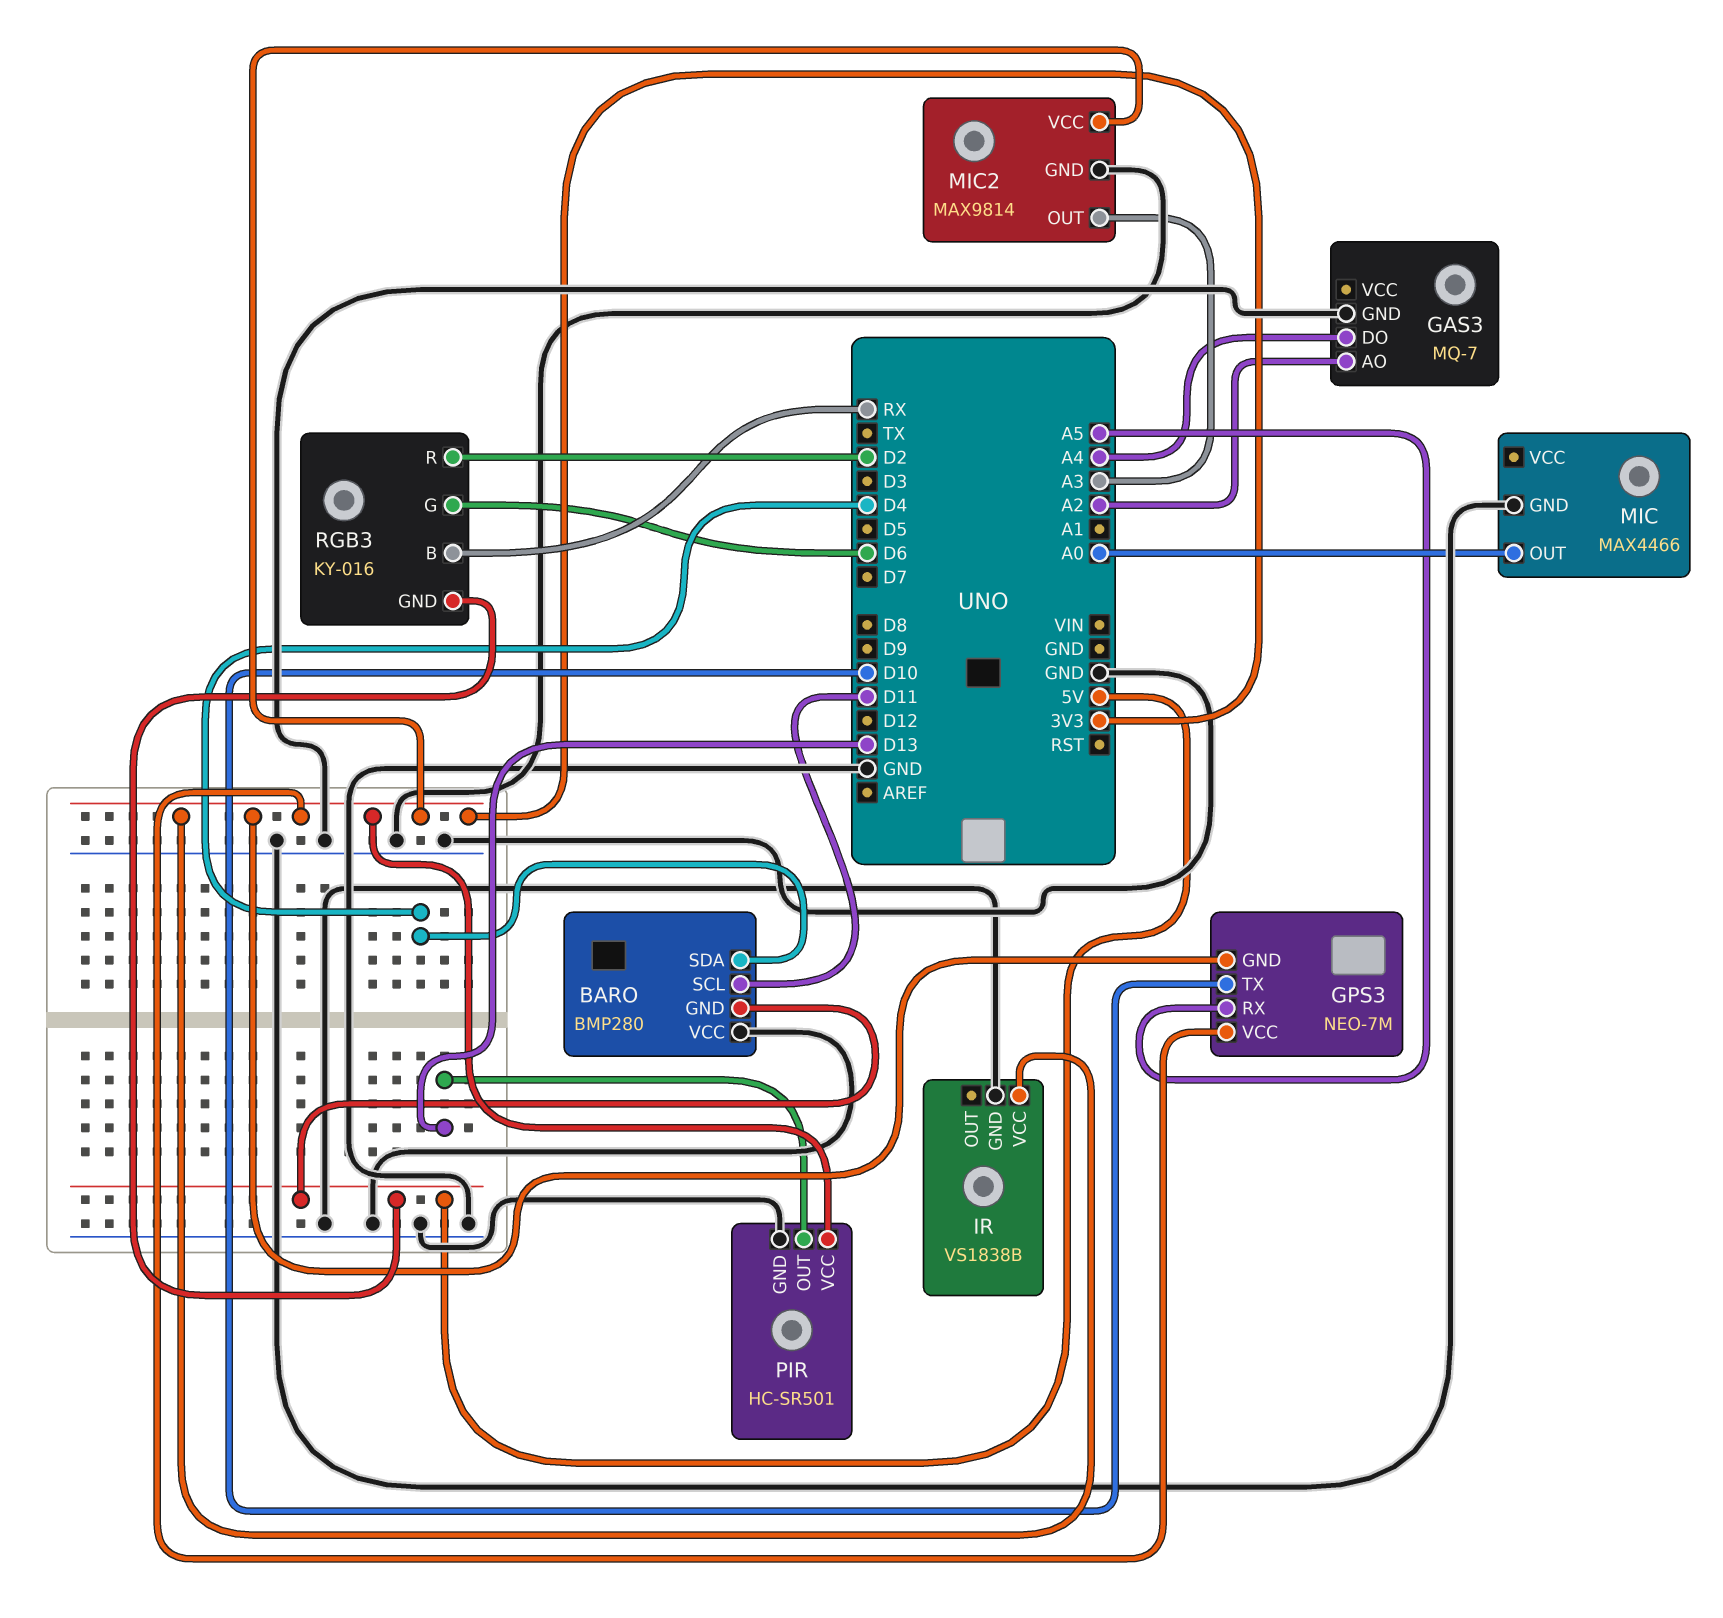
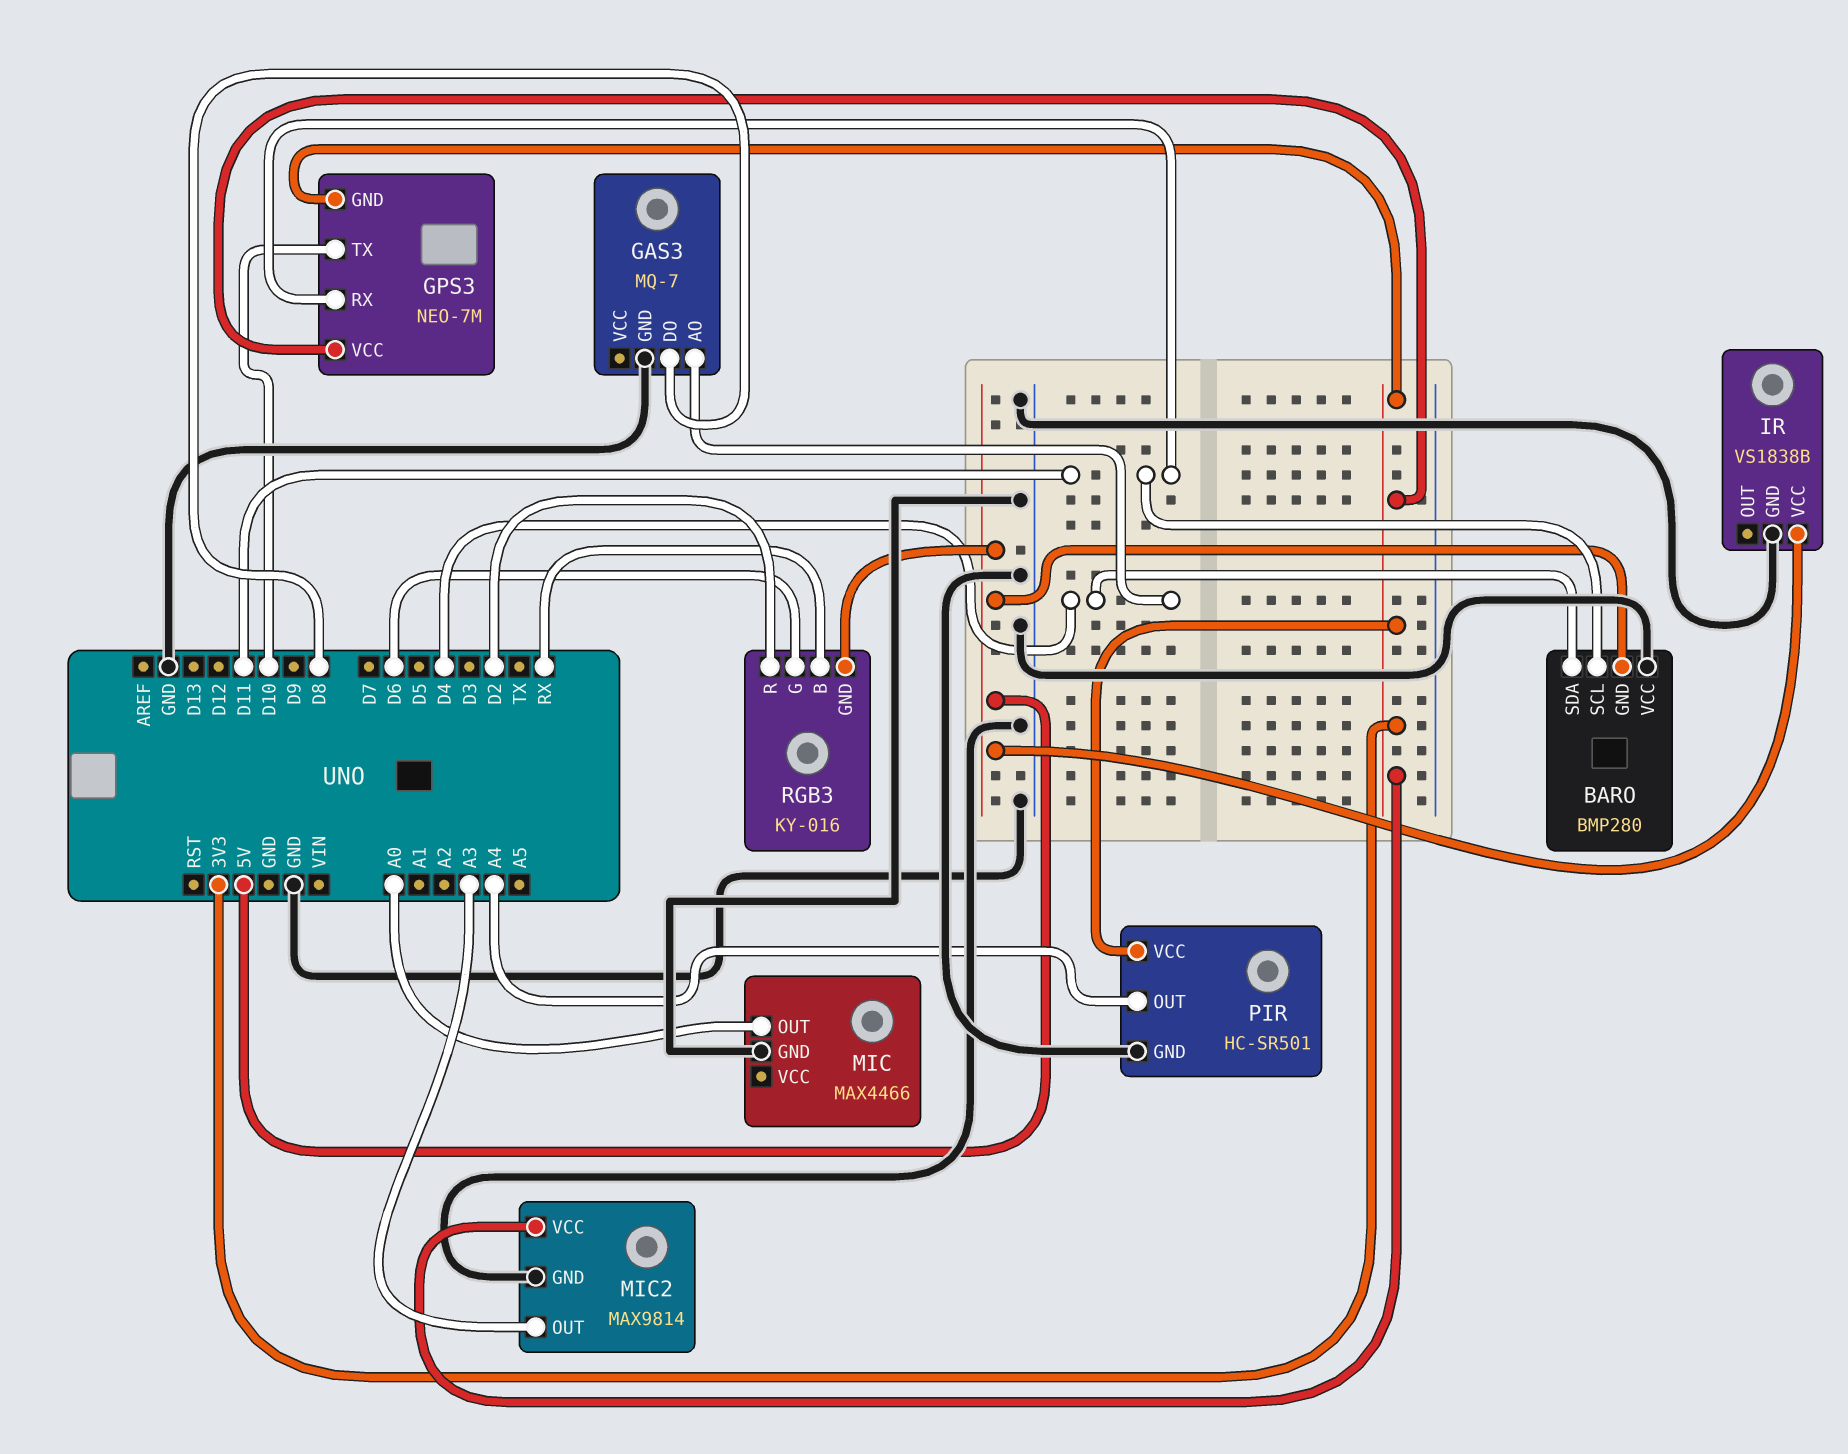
GAS3 pin AO: A2 -> D4
GAS3 pin DO: A4 -> D8
GPS3 pin RX: A5 -> D11
IR pin VCC: 3V3 -> 5V
PIR pin OUT: D13 -> A4

